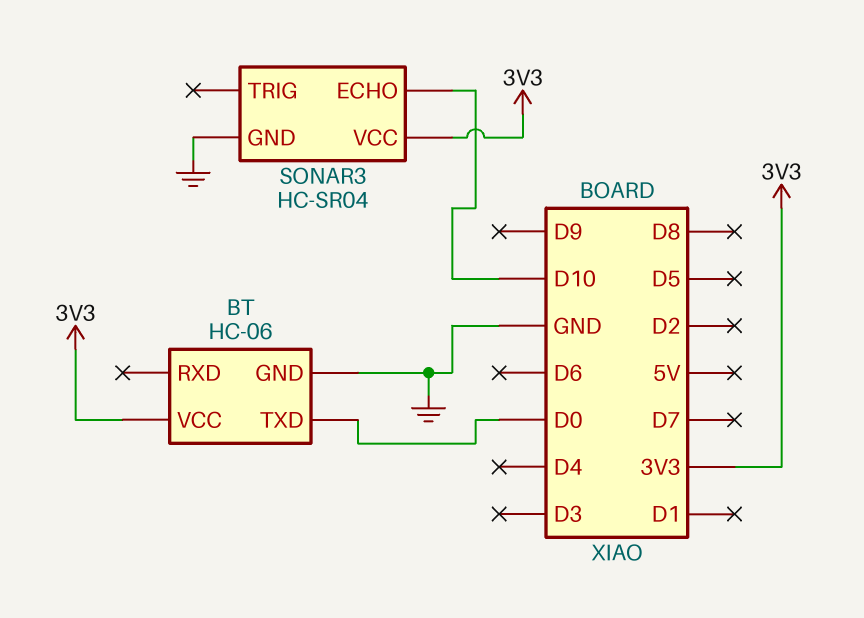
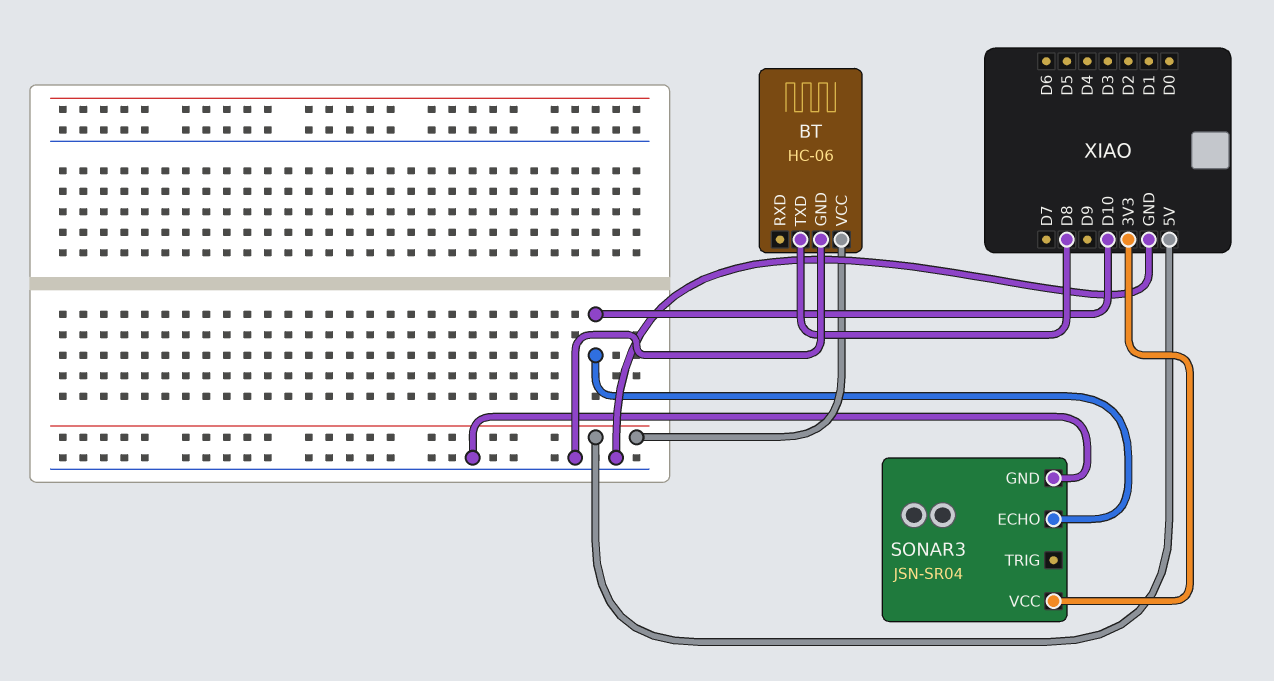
BT pin TXD: D0 -> D8
BT pin VCC: 3V3 -> 5V
SONAR3: HC-SR04 -> JSN-SR04

